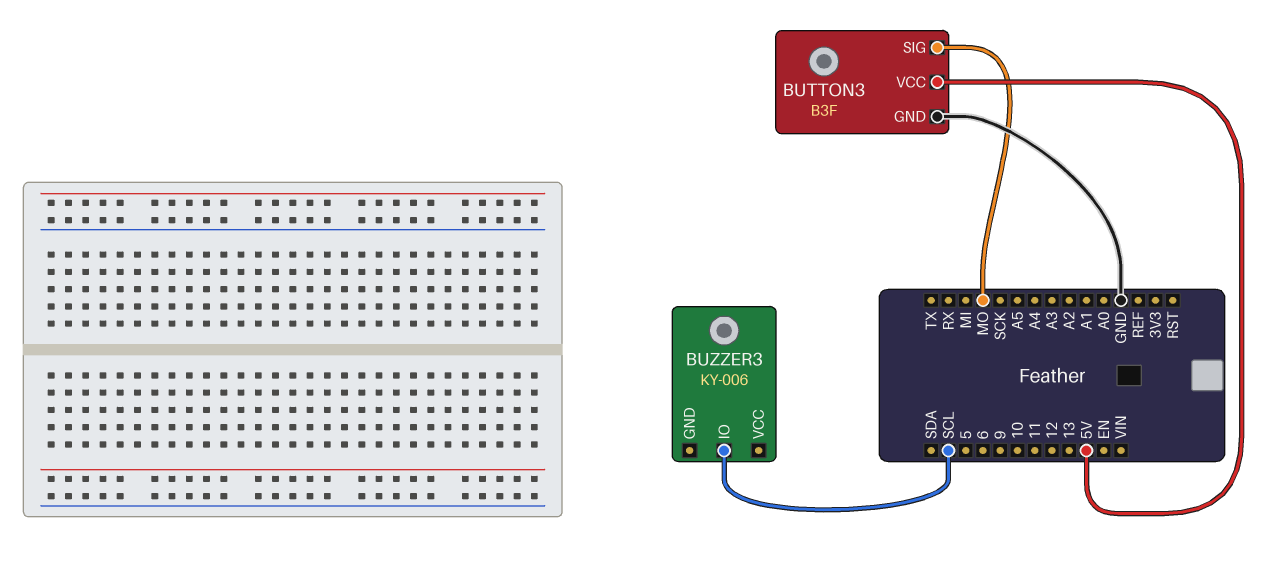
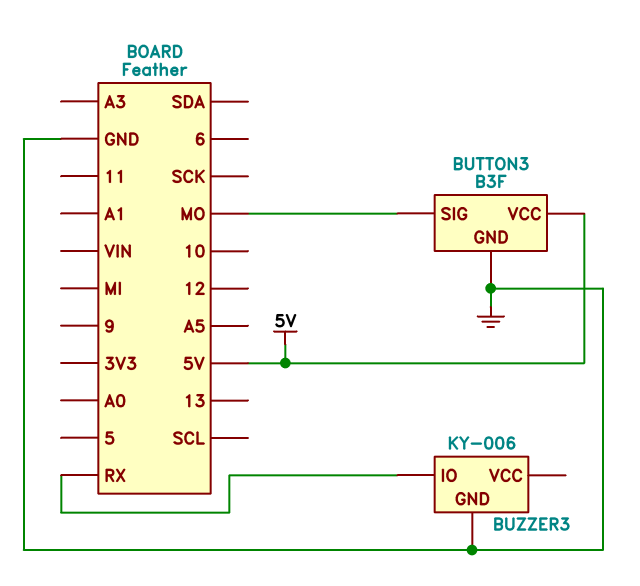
BUZZER3 pin GND: none -> GND
BUZZER3 pin IO: SCL -> RX

